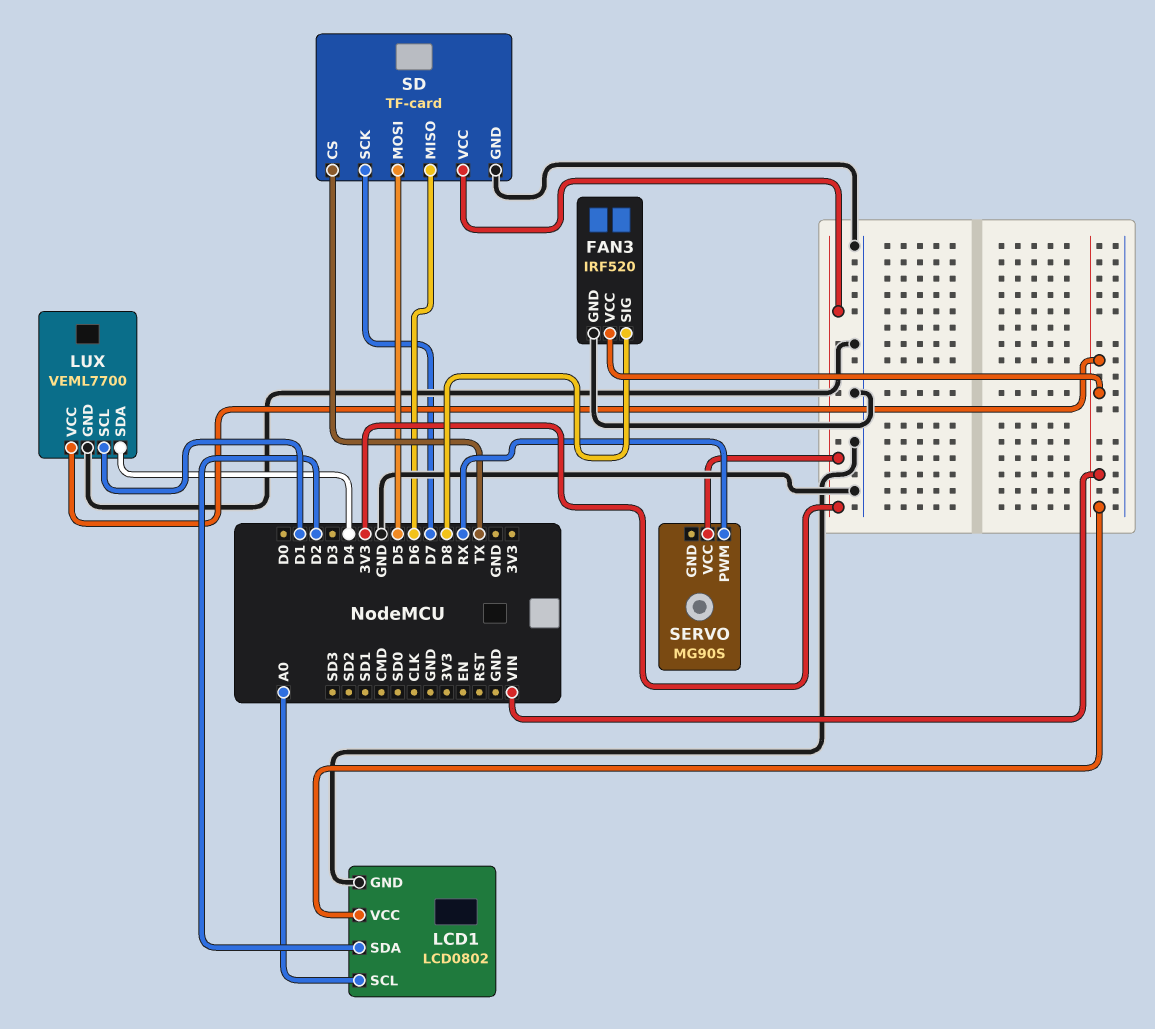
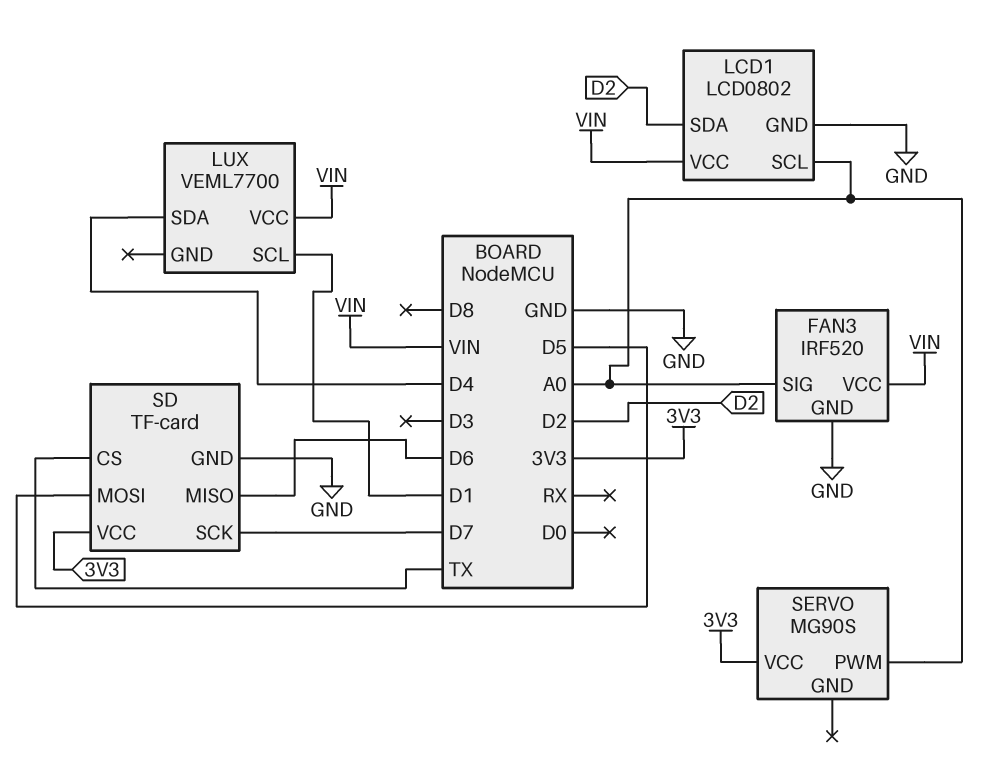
FAN3 pin SIG: D8 -> A0
LUX pin GND: GND -> none
SERVO pin PWM: RX -> A0

